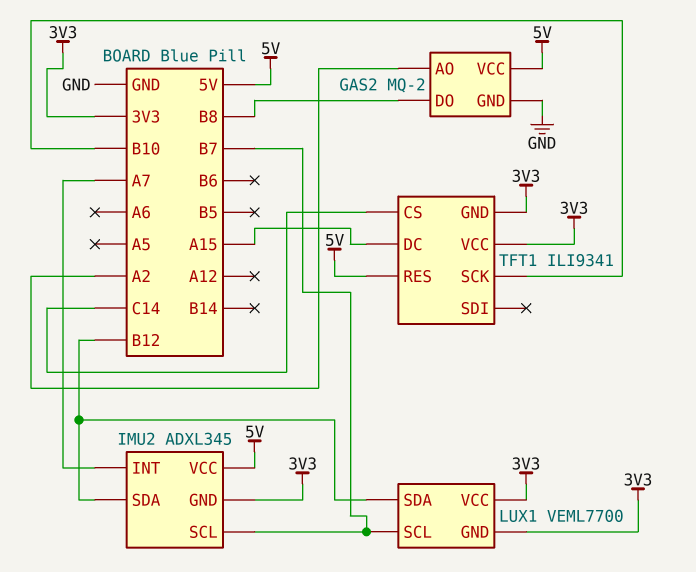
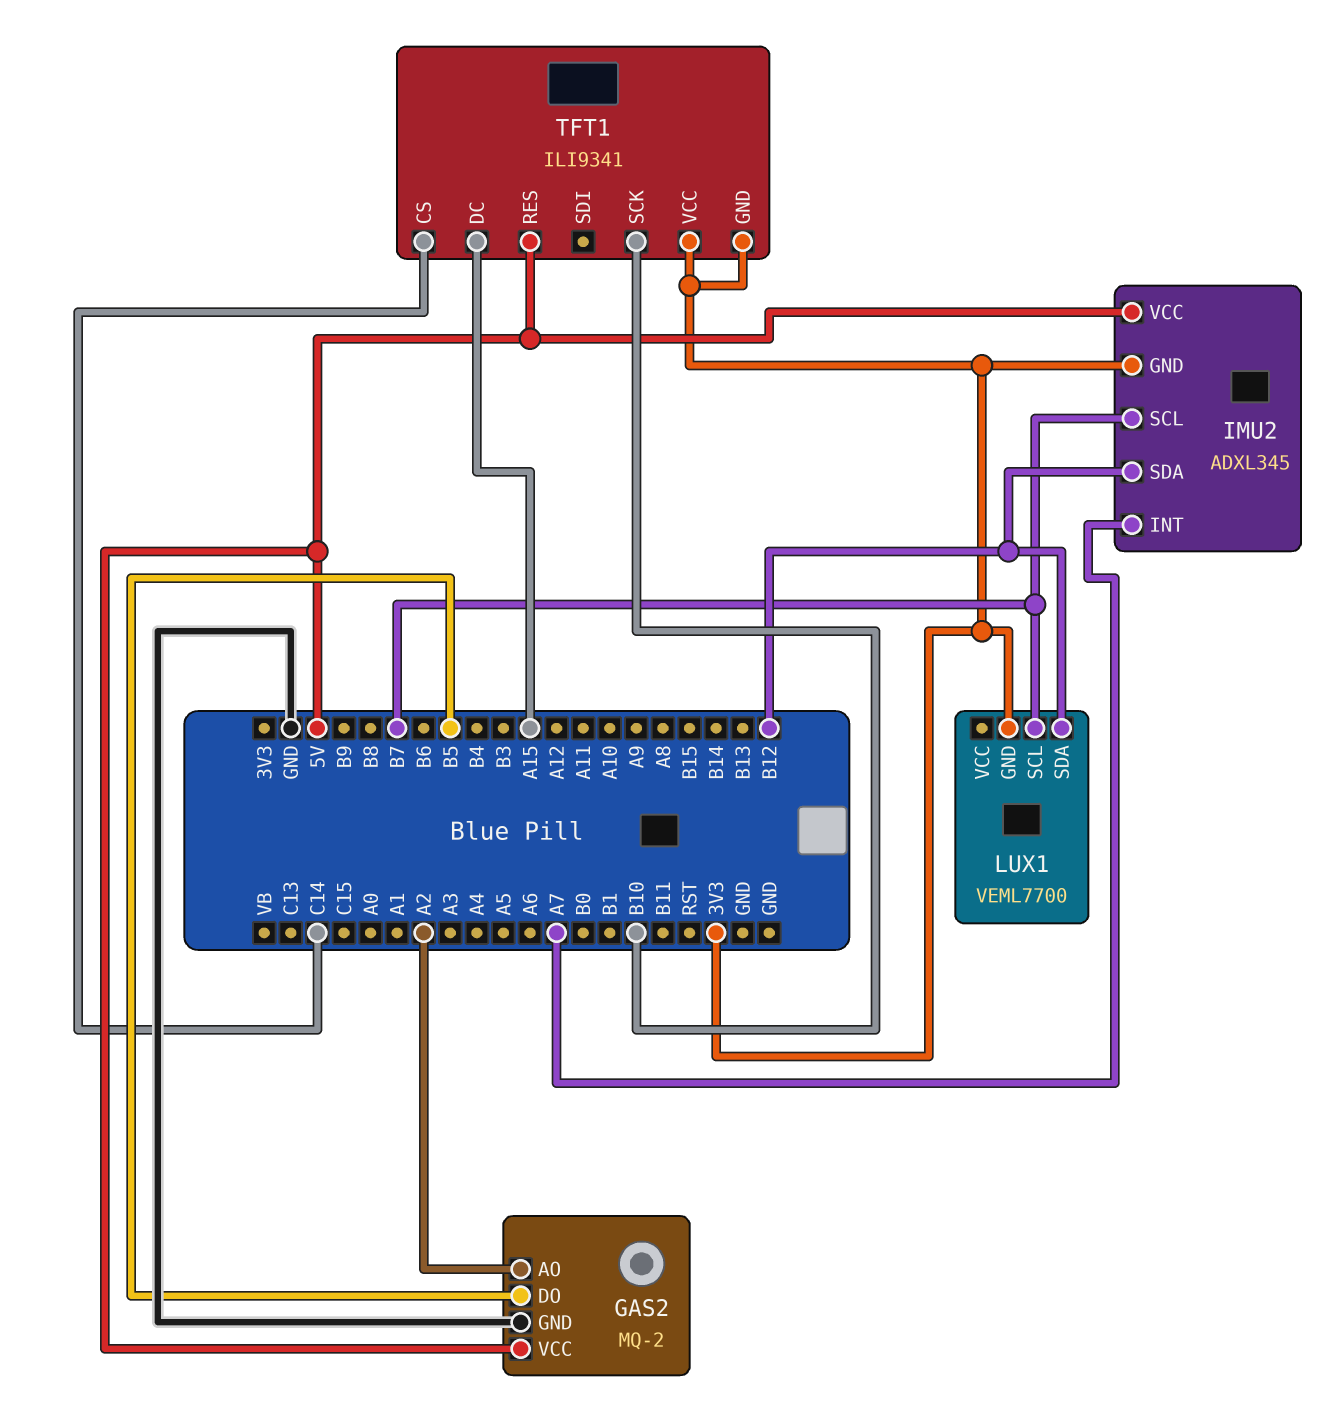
GAS2 pin DO: B8 -> B5
LUX1 pin VCC: 3V3 -> none

